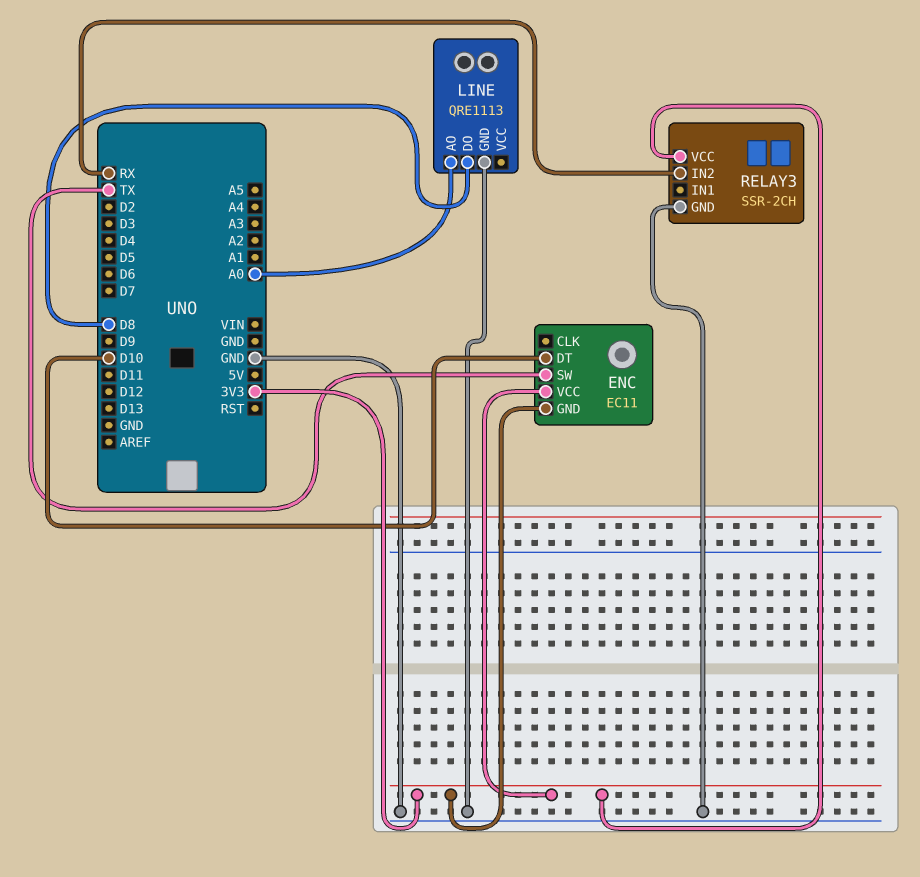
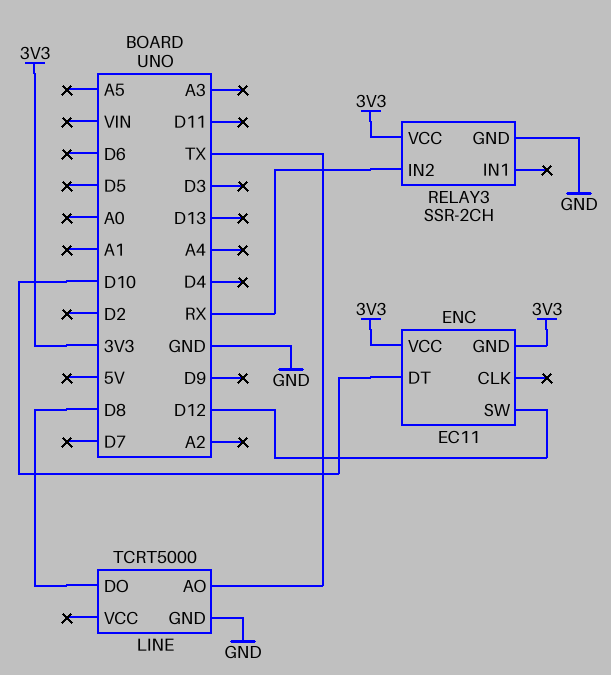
ENC pin SW: TX -> D12
LINE: QRE1113 -> TCRT5000
LINE pin AO: A0 -> TX

